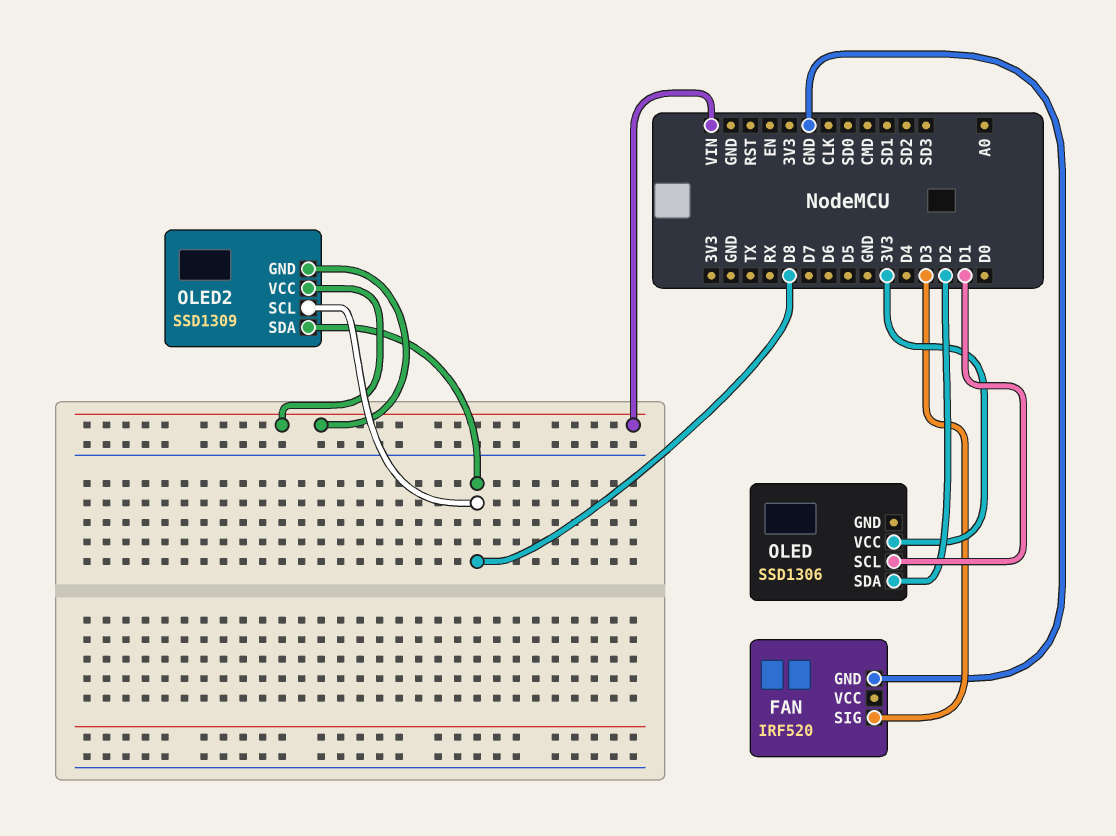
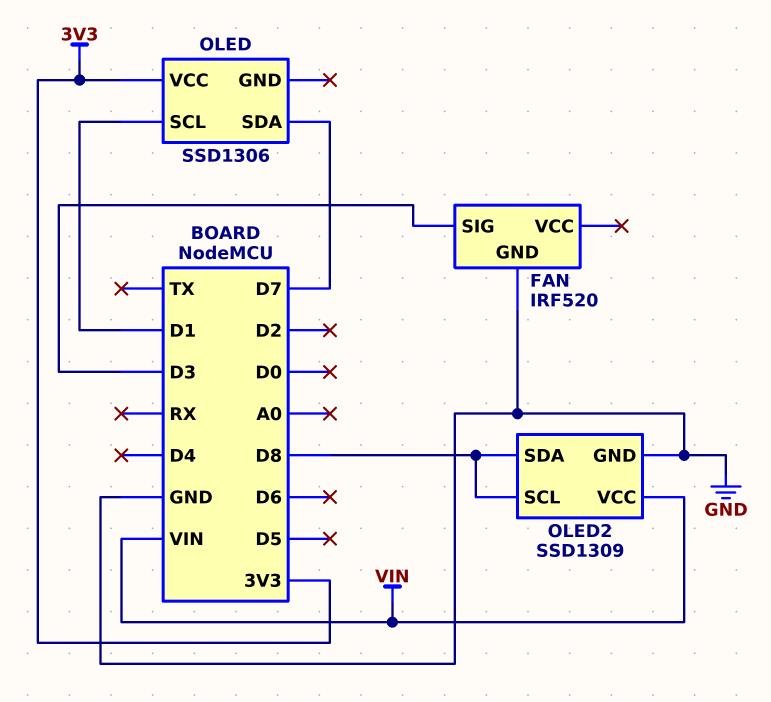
OLED pin SDA: D2 -> D7
OLED2 pin GND: VIN -> GND

